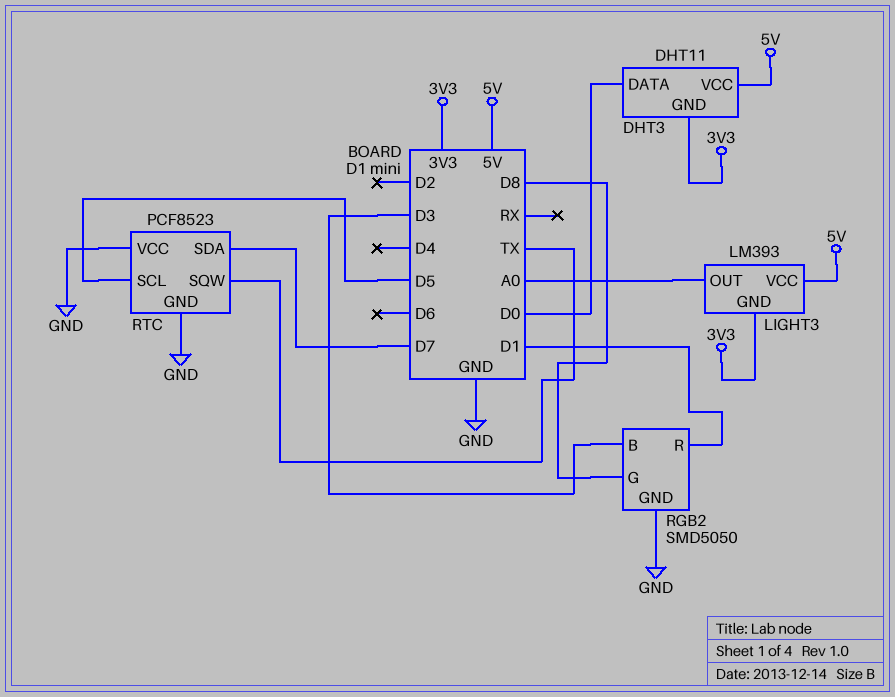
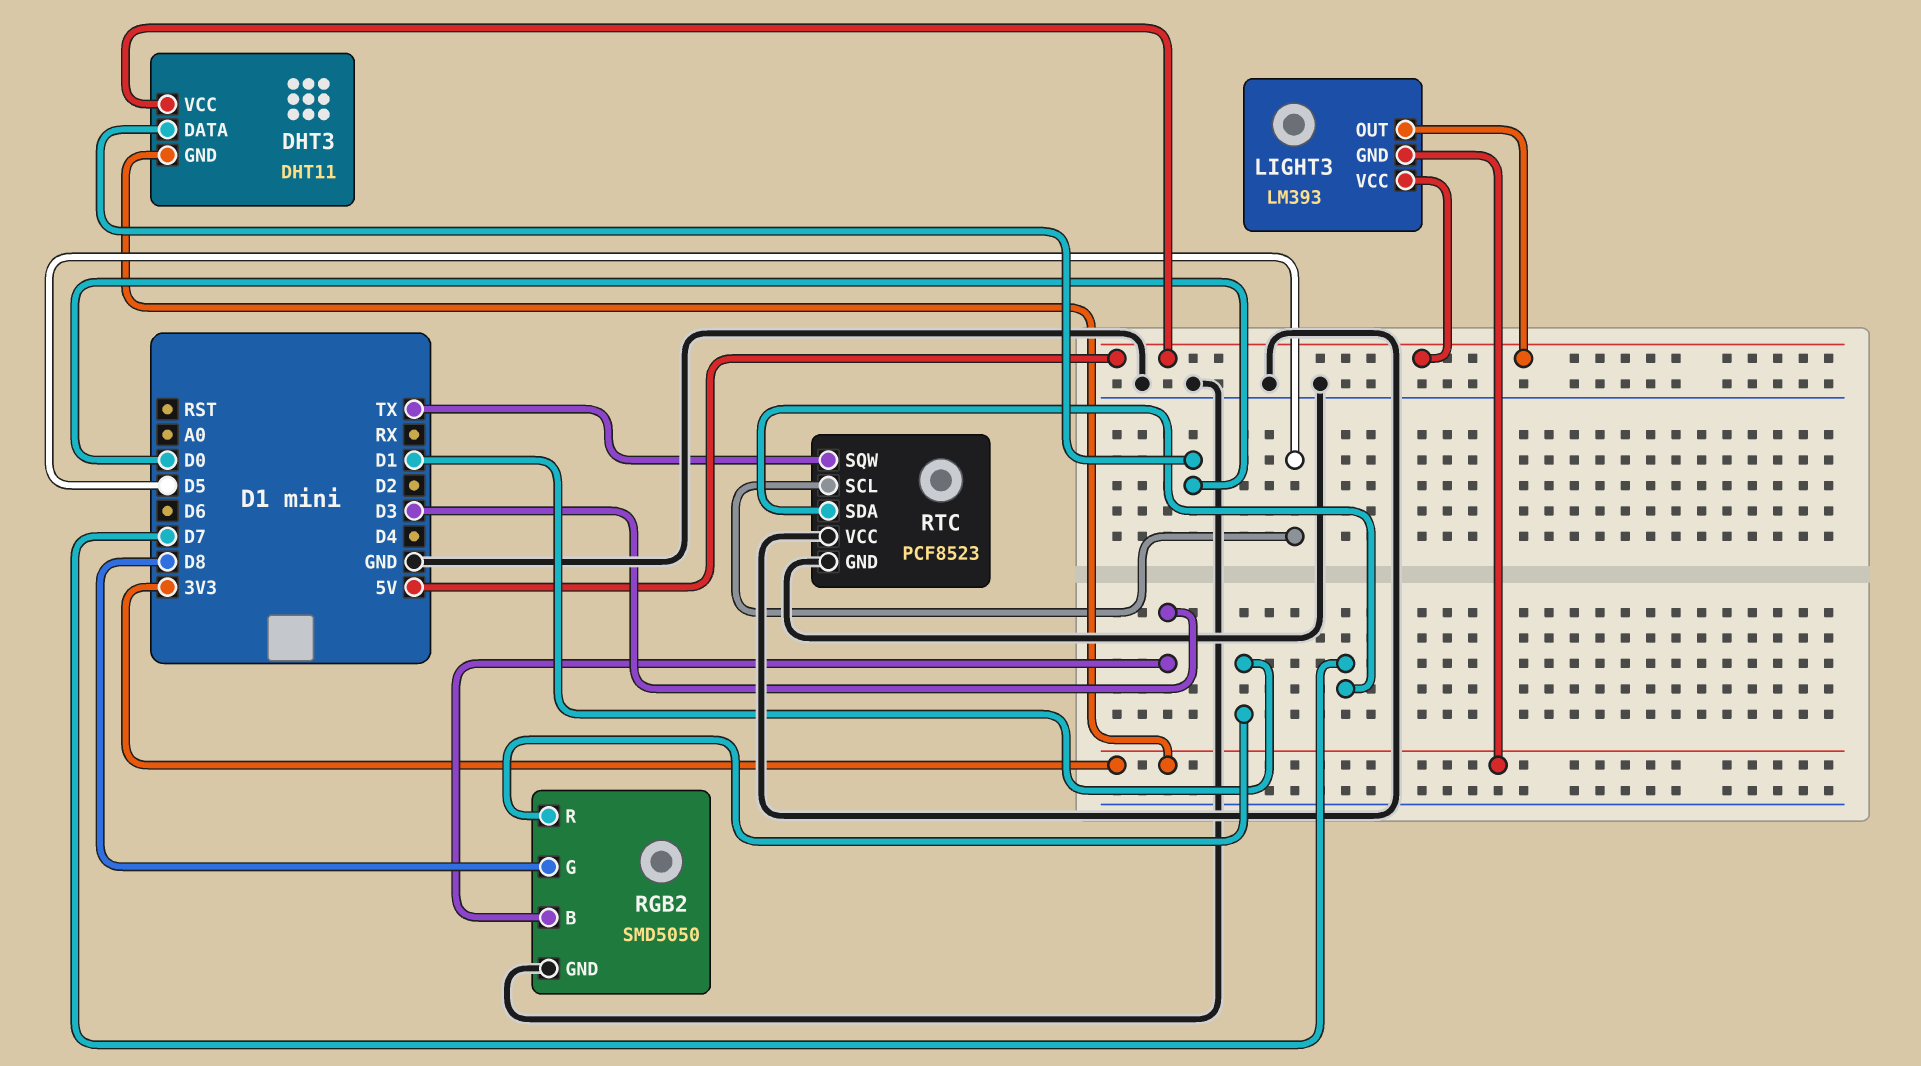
LIGHT3 pin OUT: A0 -> 5V

